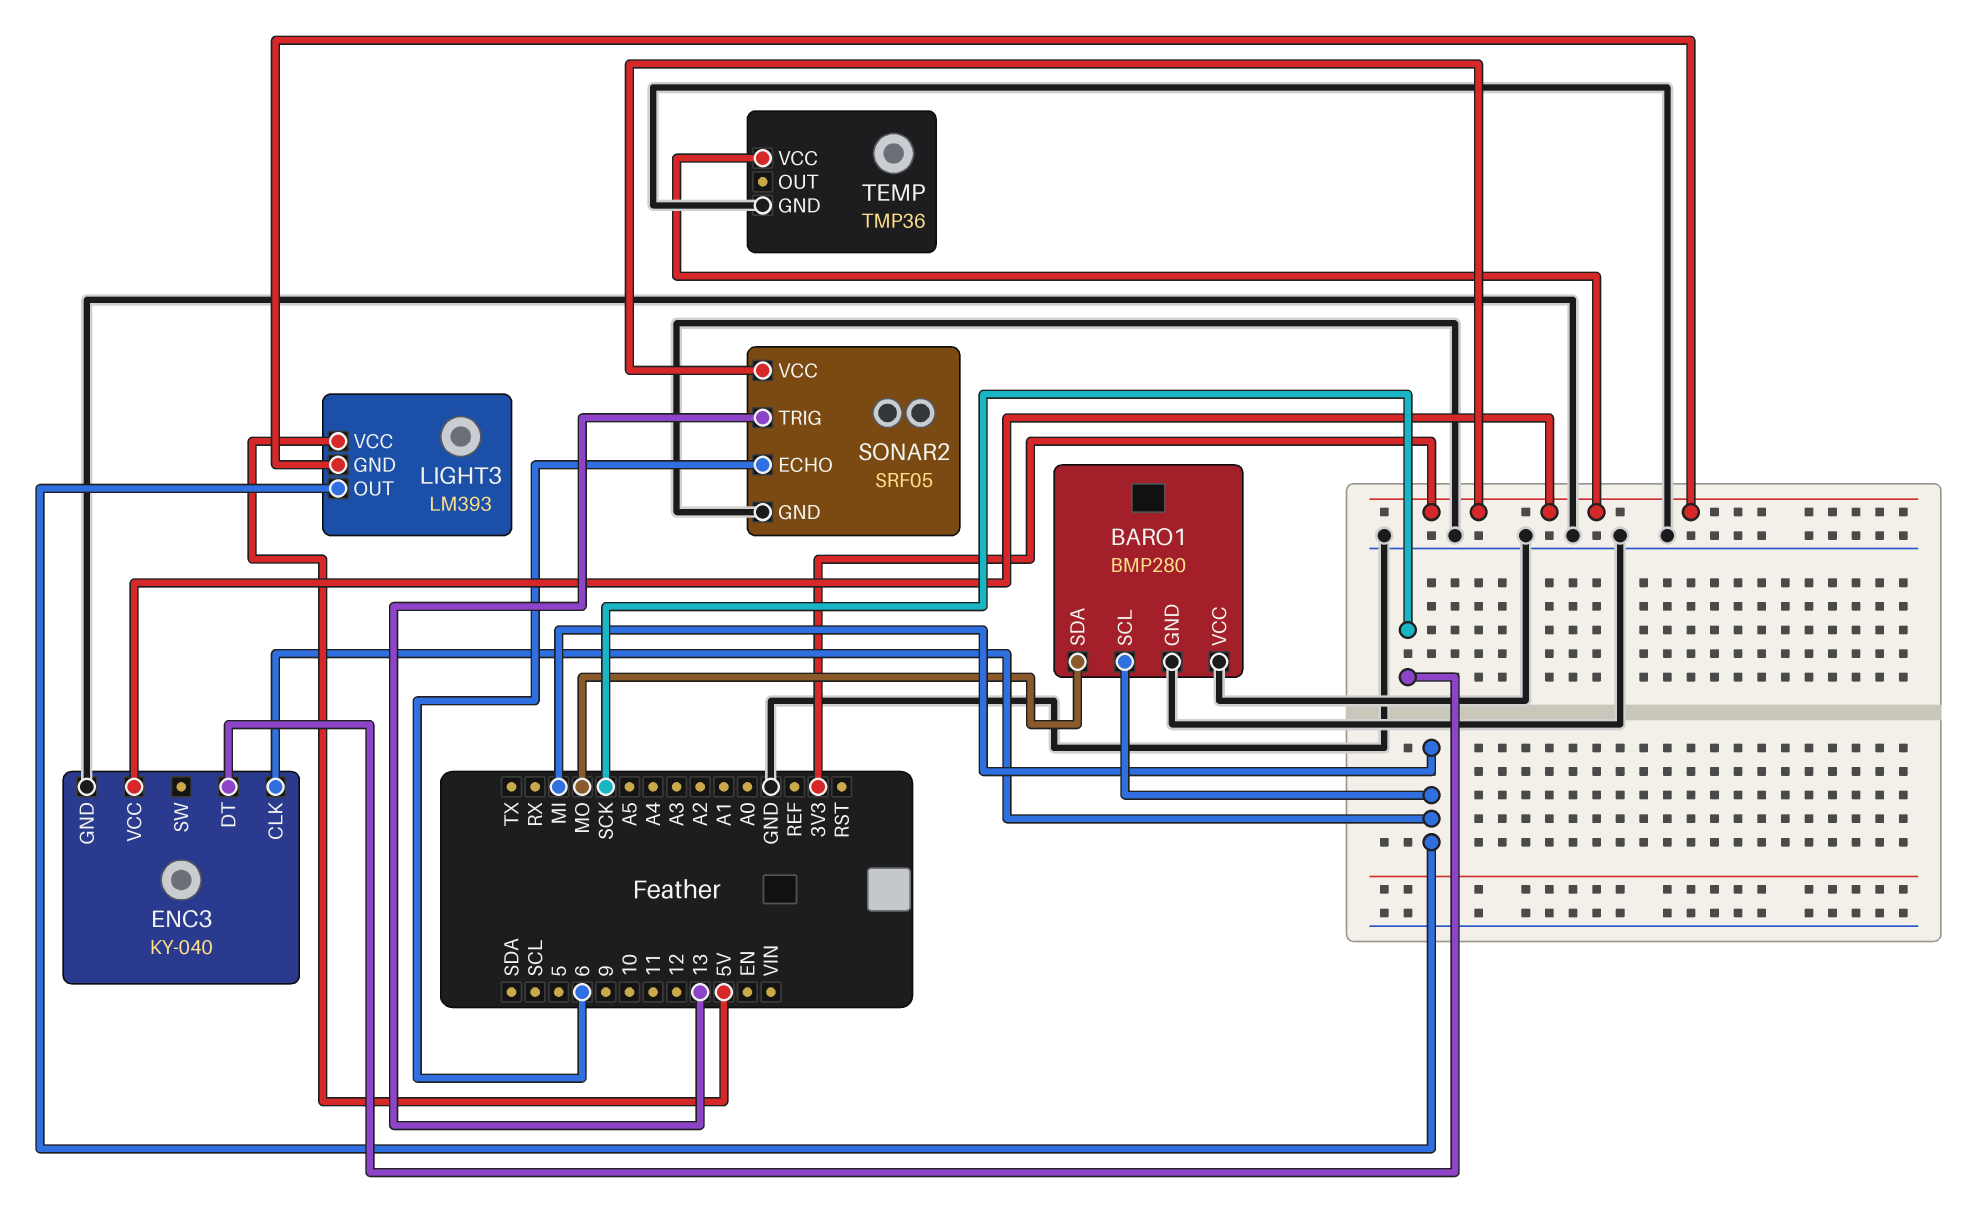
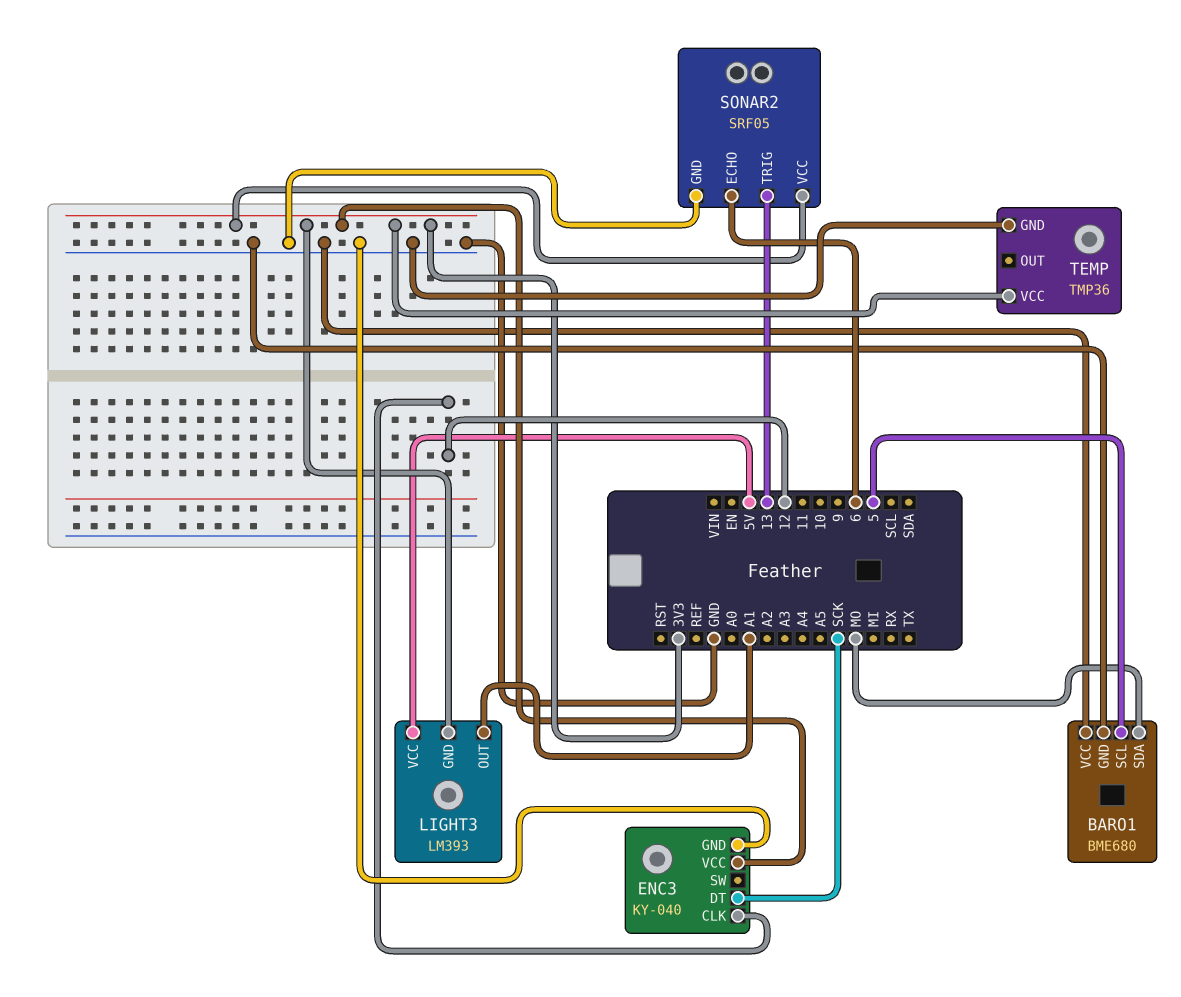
BARO1: BMP280 -> BME680
BARO1 pin SCL: MI -> 5
ENC3 pin CLK: MI -> 12
LIGHT3 pin OUT: MI -> A1

